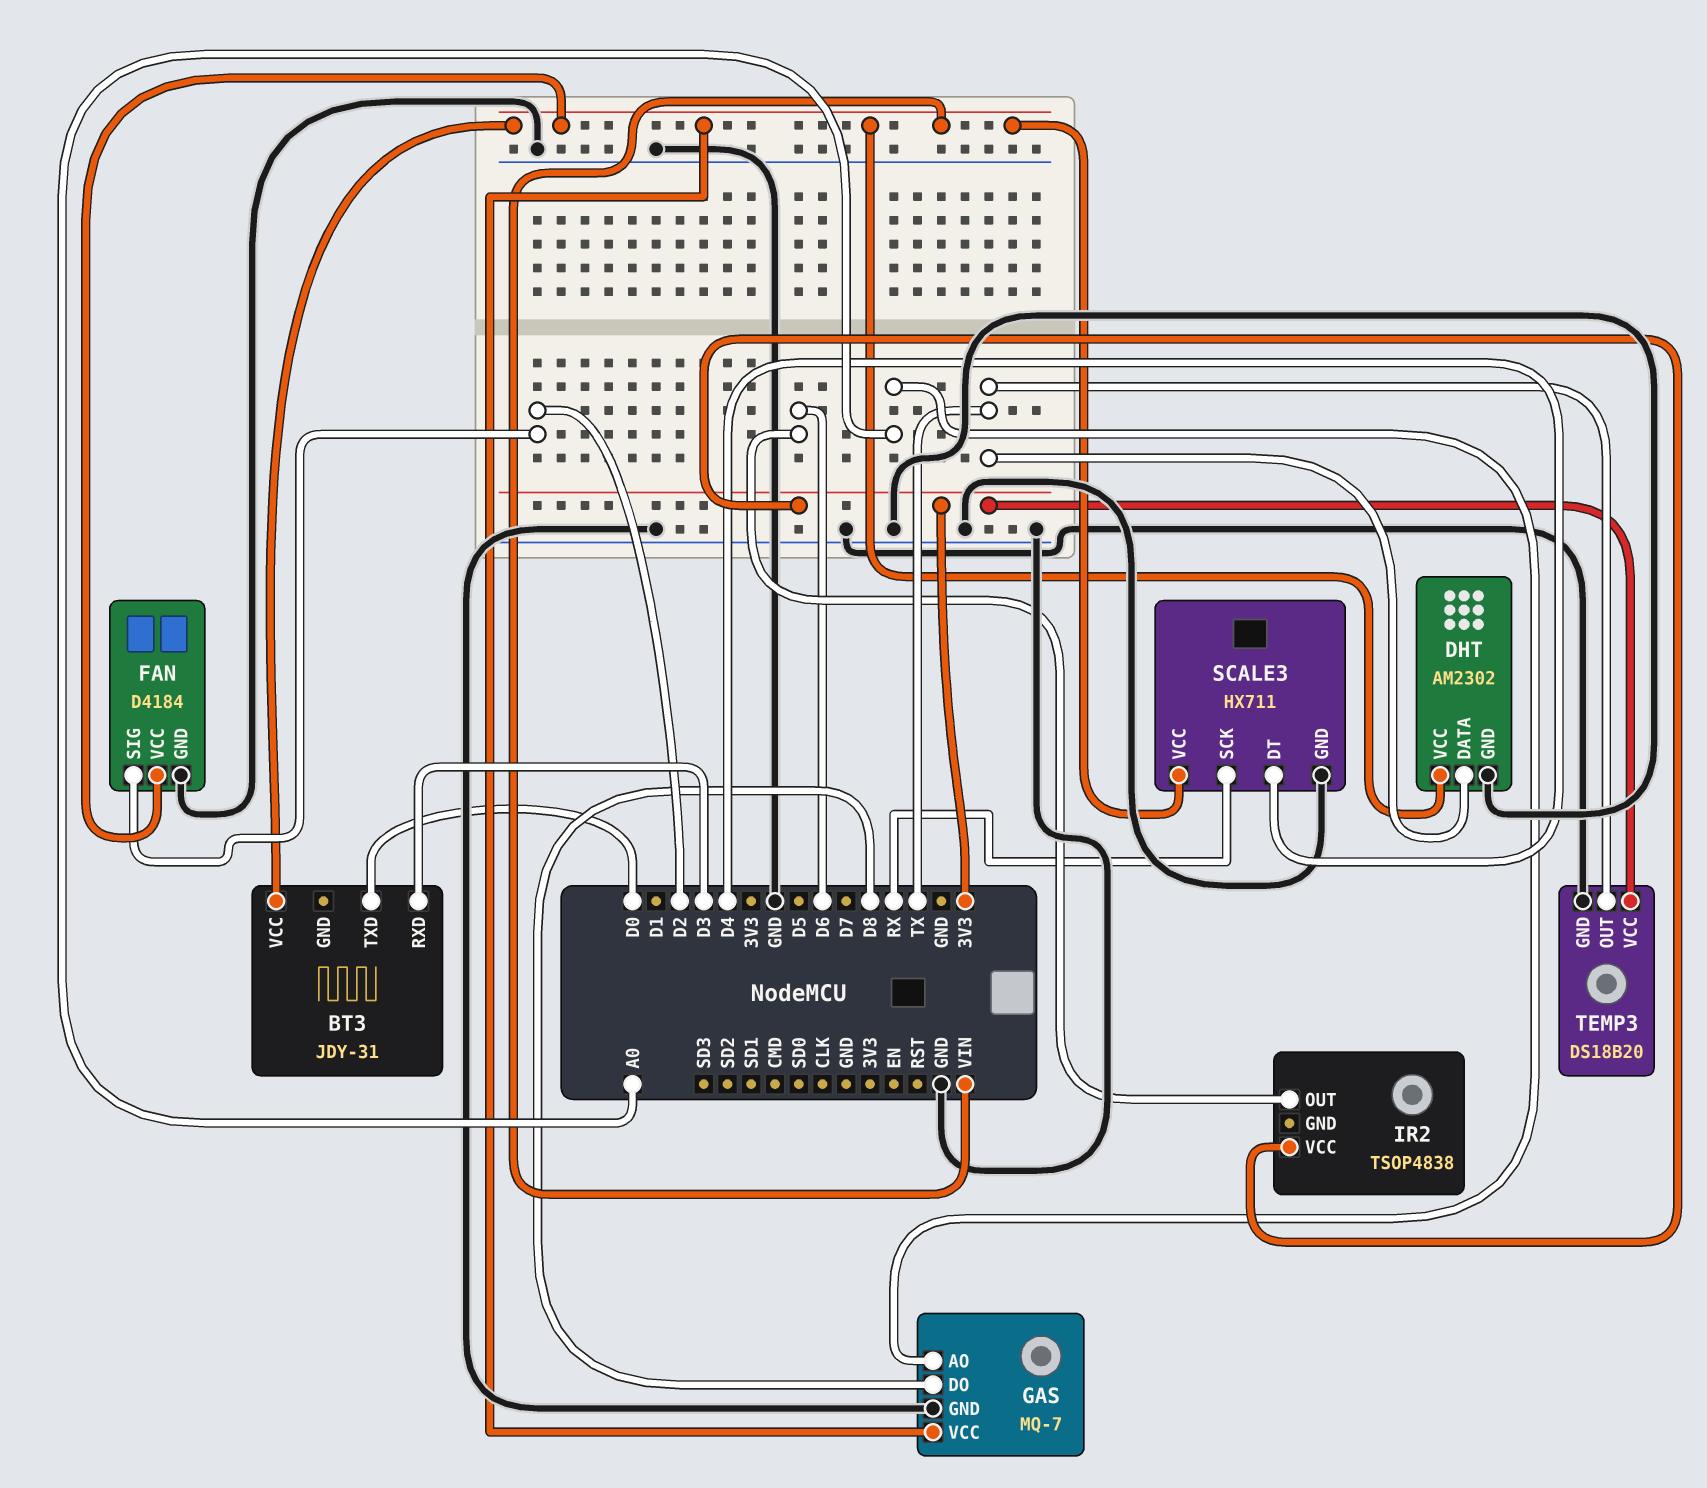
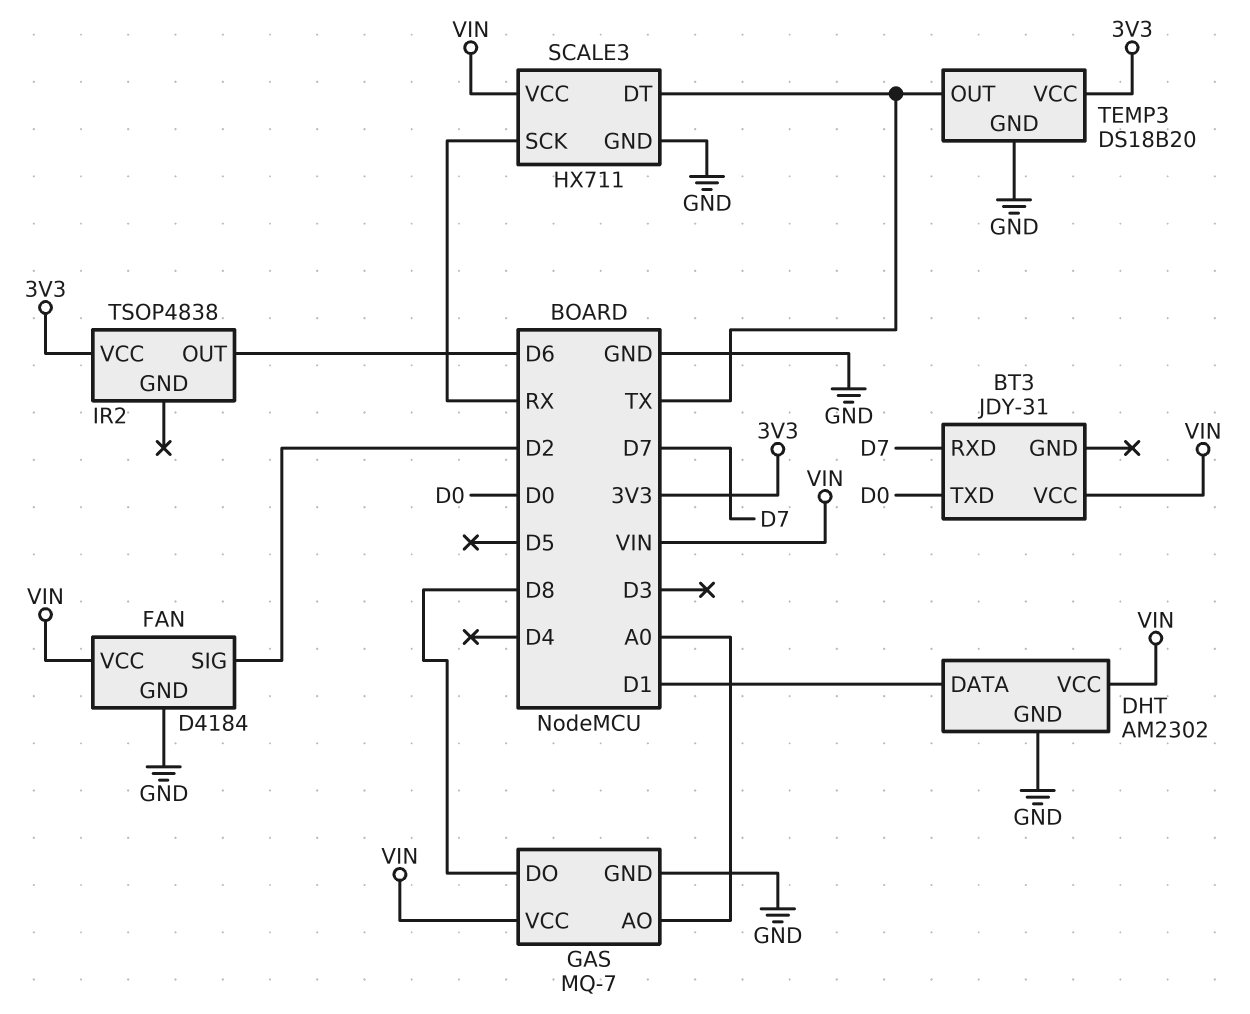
BT3 pin RXD: D3 -> D7
DHT pin DATA: TX -> D1
SCALE3 pin DT: D4 -> TX

